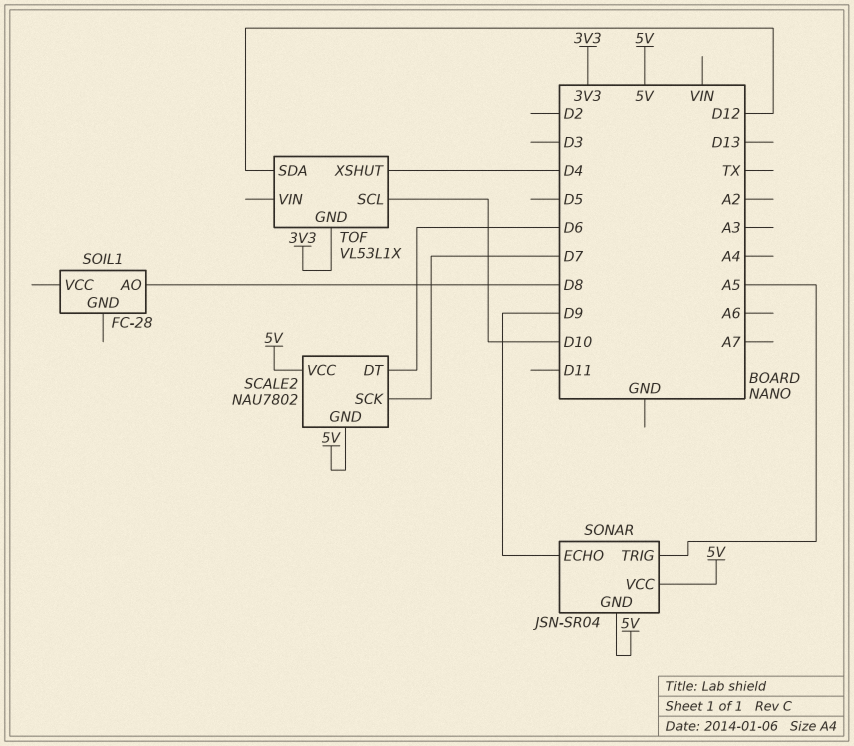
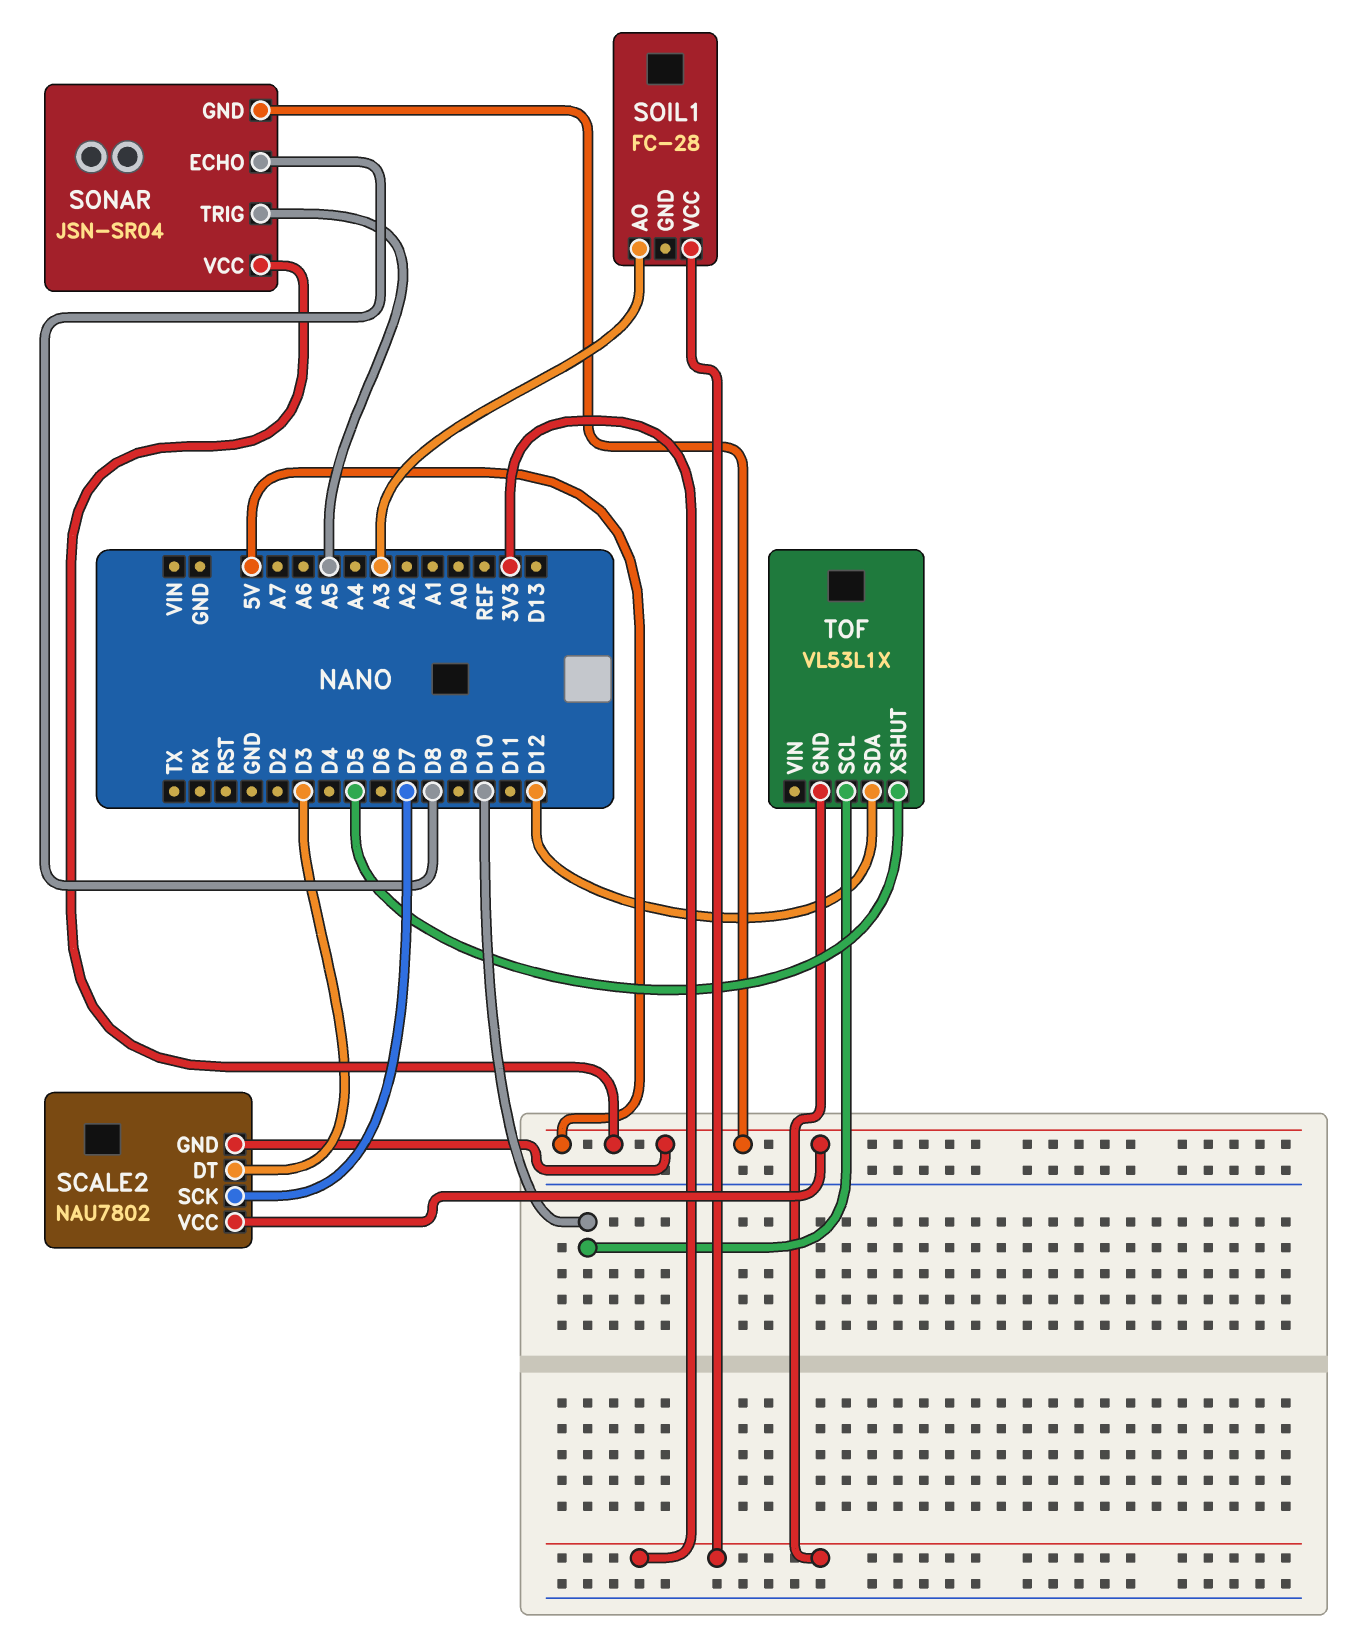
SCALE2 pin DT: D6 -> D3
SOIL1 pin AO: D8 -> A3
SOIL1 pin VCC: none -> 3V3
SONAR pin ECHO: D9 -> D8
TOF pin XSHUT: D4 -> D5

